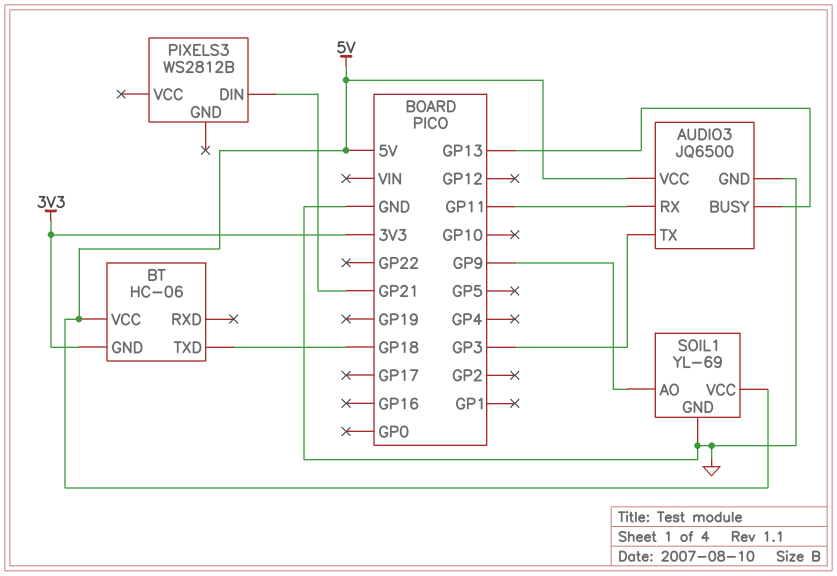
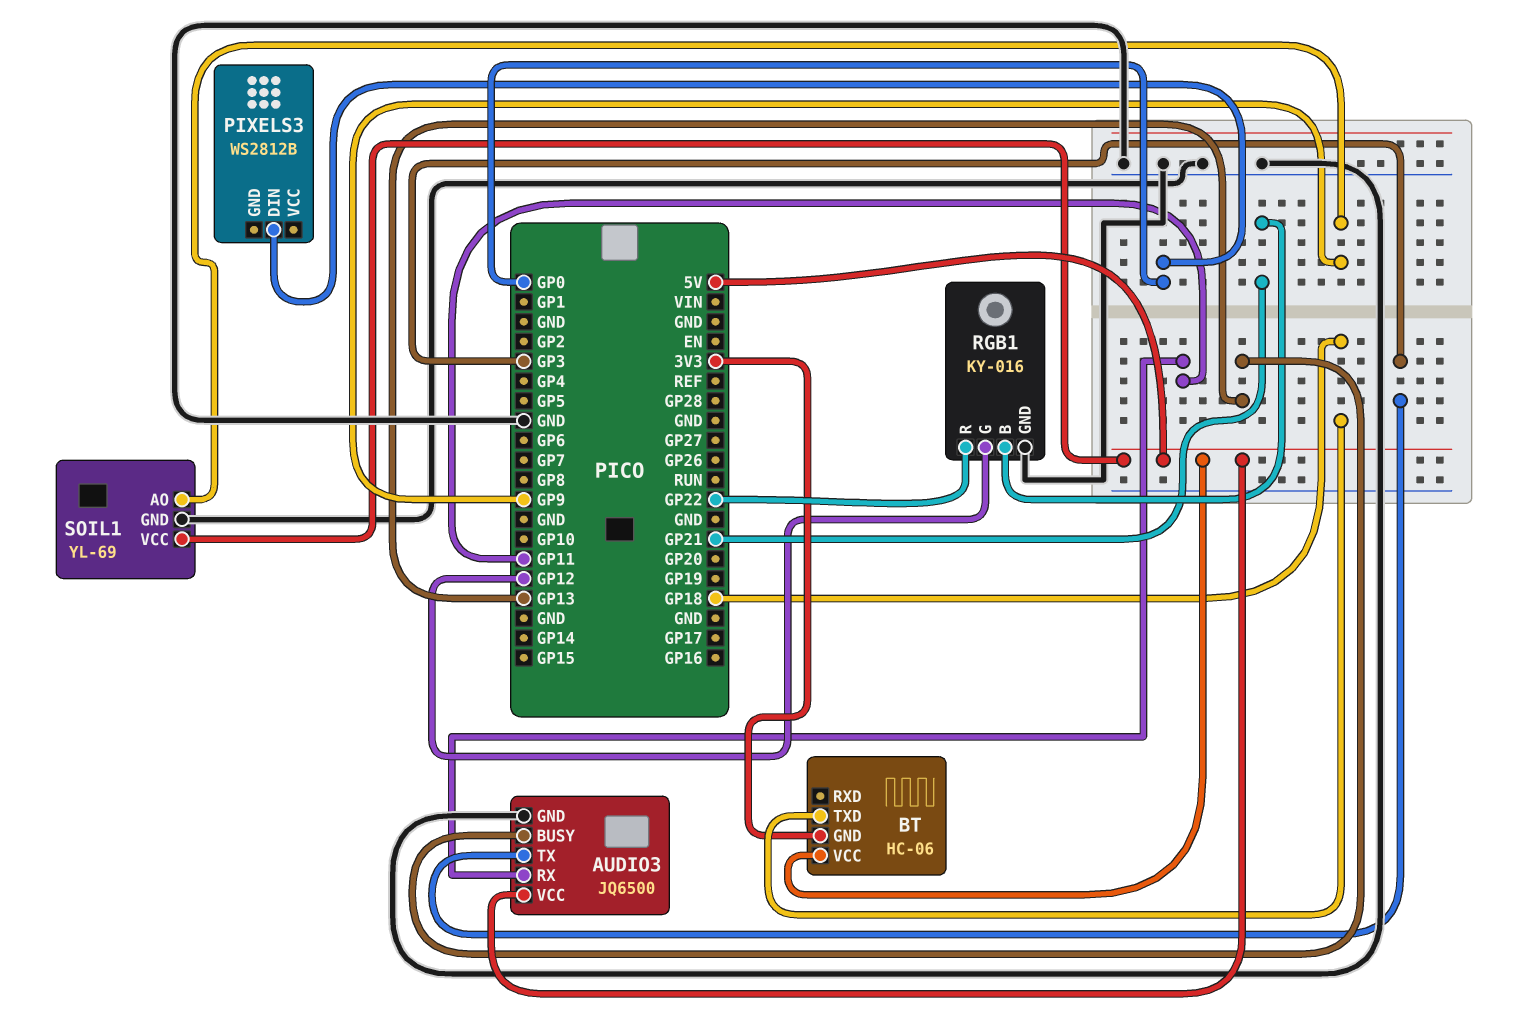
PIXELS3 pin DIN: GP21 -> GP0
RGB1: none -> KY-016
RGB1 pin B: none -> GP21
RGB1 pin G: none -> GP12
RGB1 pin GND: none -> GND
RGB1 pin R: none -> GP22

